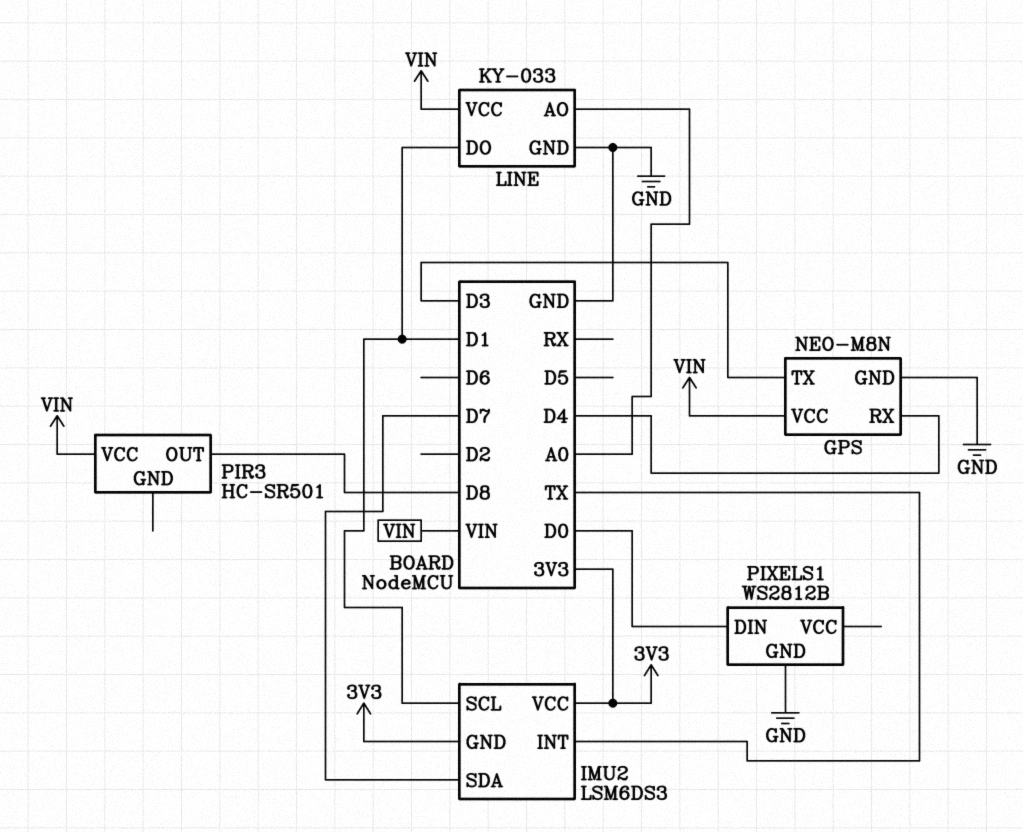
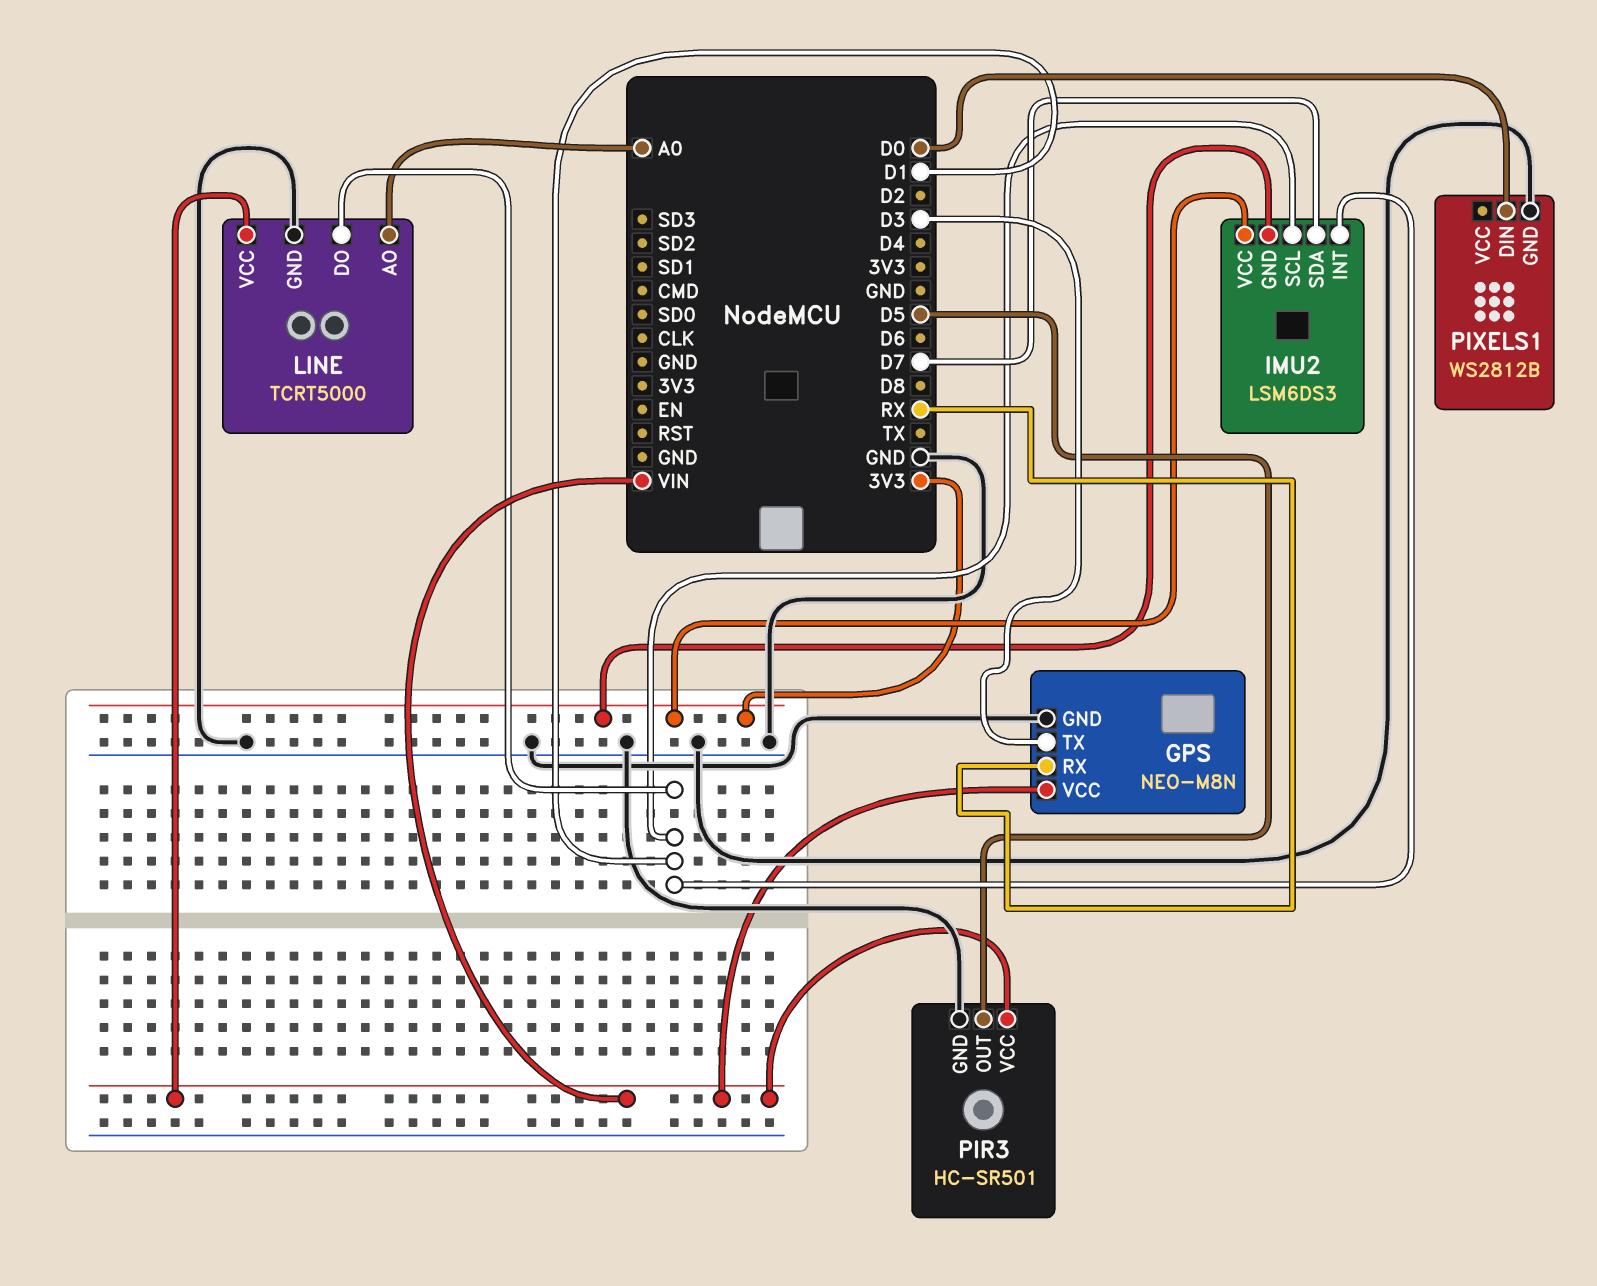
GPS pin RX: D4 -> RX
IMU2 pin INT: TX -> D1
LINE: KY-033 -> TCRT5000
PIR3 pin GND: none -> GND
PIR3 pin OUT: D8 -> D5

